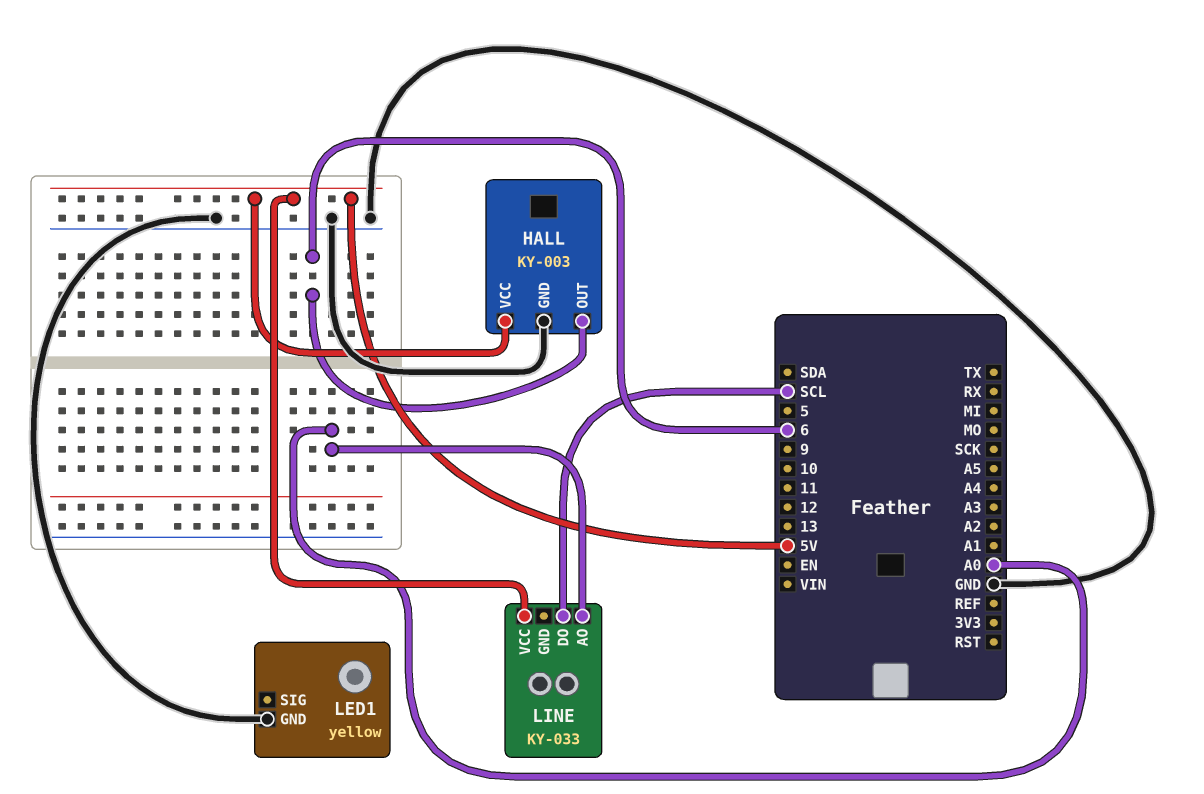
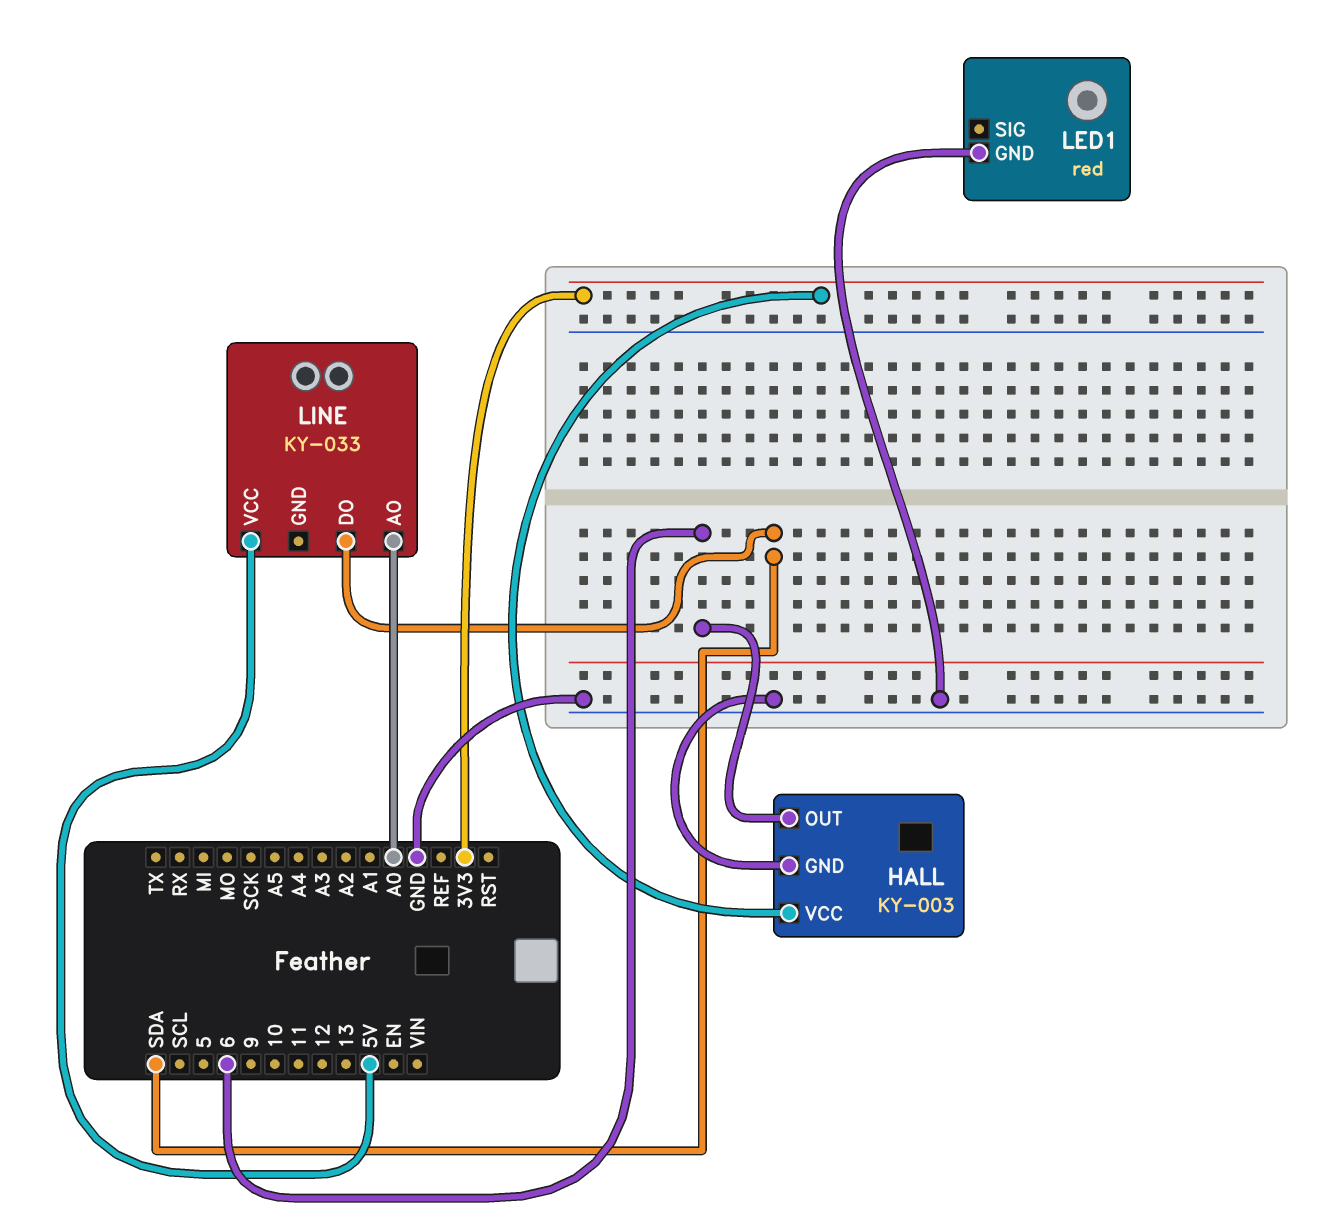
HALL pin VCC: 5V -> 3V3
LED1: yellow -> red
LINE pin DO: SCL -> SDA

